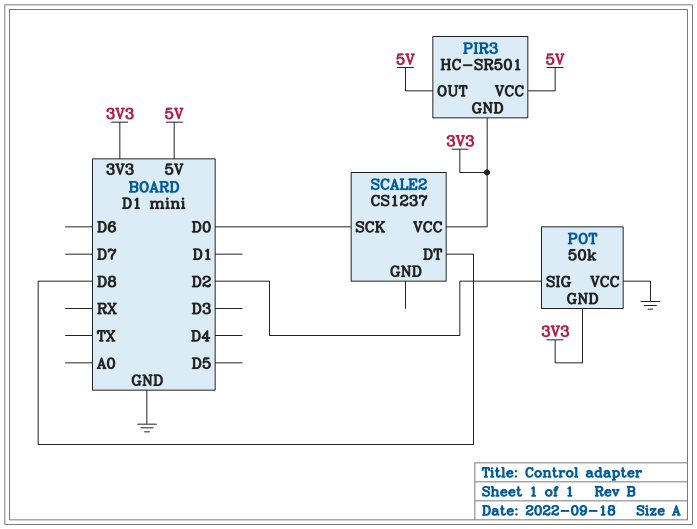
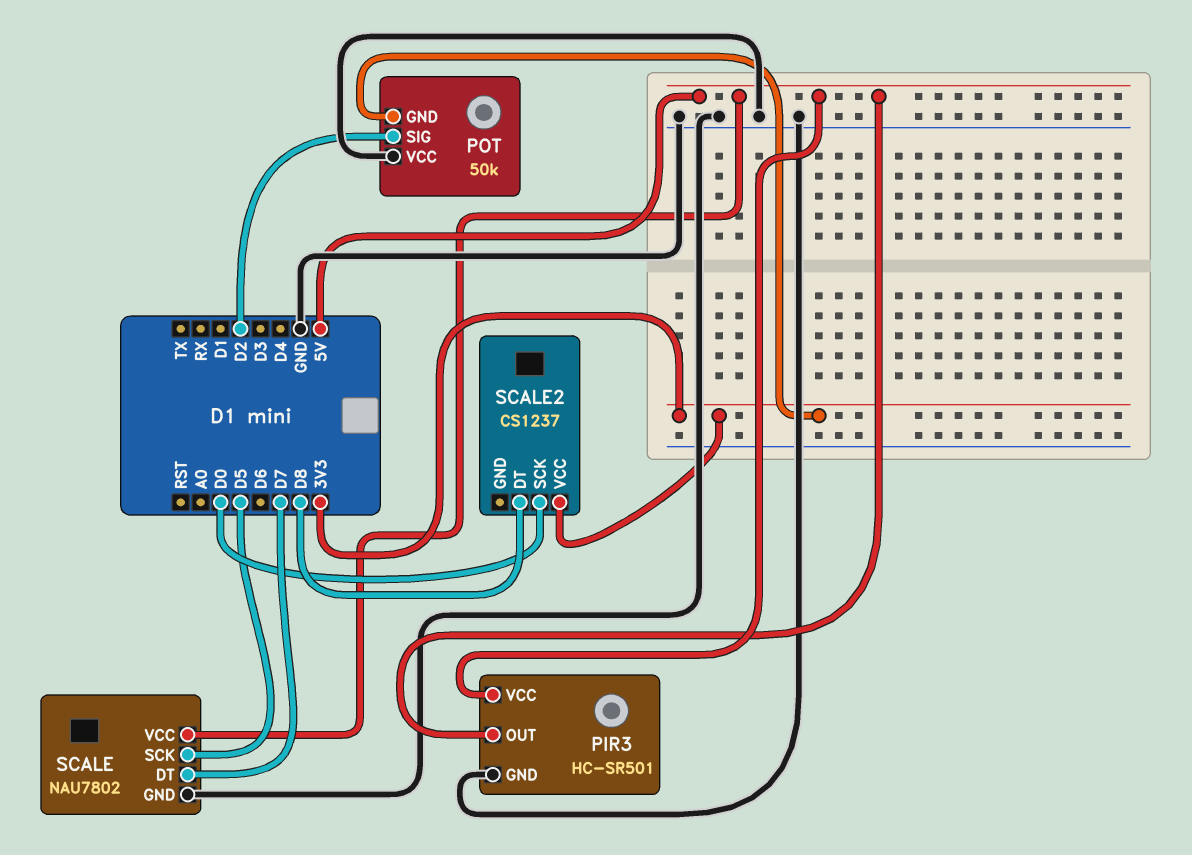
PIR3 pin GND: 3V3 -> GND
SCALE: none -> NAU7802
SCALE pin DT: none -> D7
SCALE pin GND: none -> GND
SCALE pin SCK: none -> D5
SCALE pin VCC: none -> 5V

